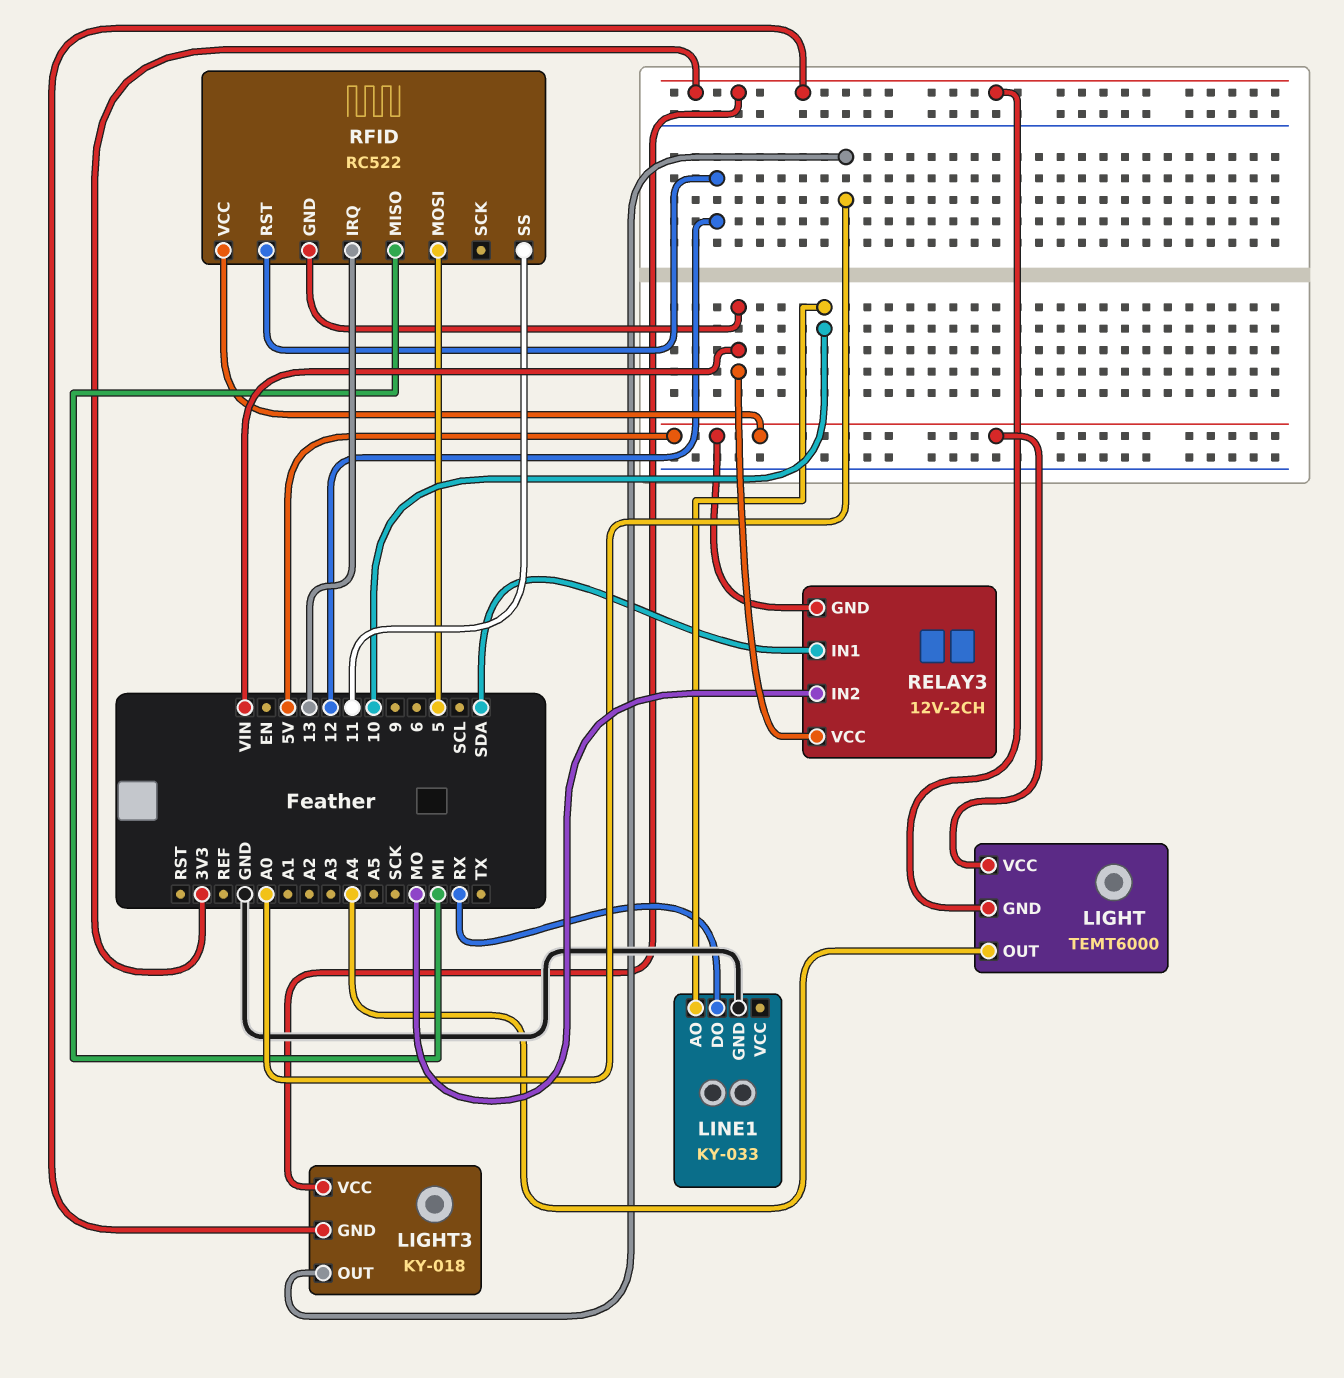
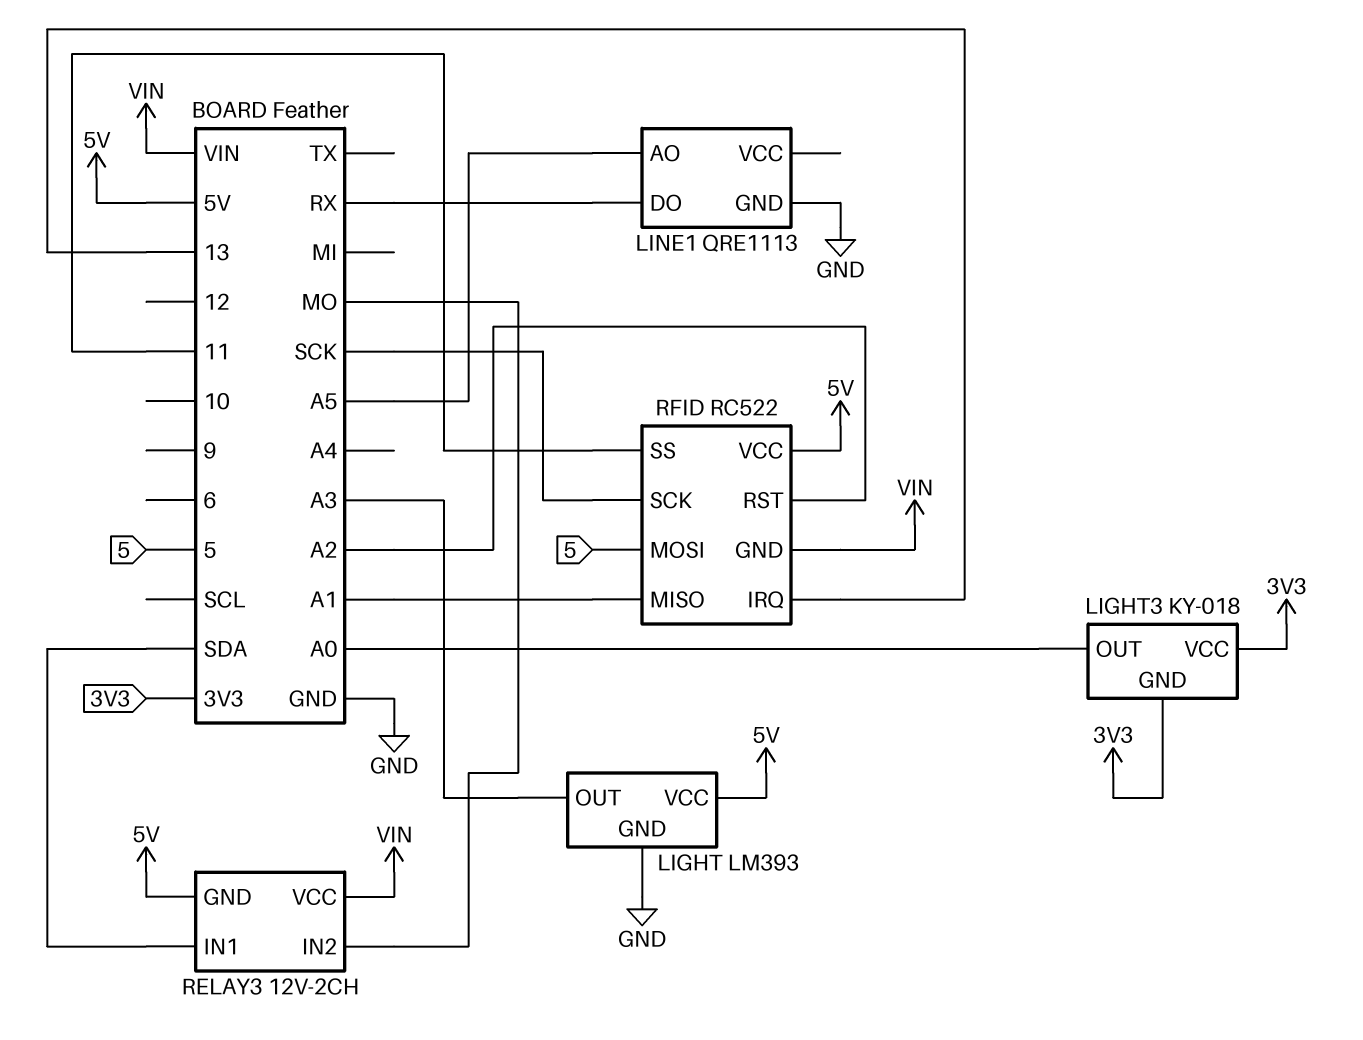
LIGHT: TEMT6000 -> LM393
LIGHT pin GND: 3V3 -> GND
LIGHT pin OUT: A4 -> A3
LINE1: KY-033 -> QRE1113
LINE1 pin AO: 10 -> A5
RFID pin MISO: MI -> A1
RFID pin RST: 12 -> A2
RFID pin SCK: none -> SCK

